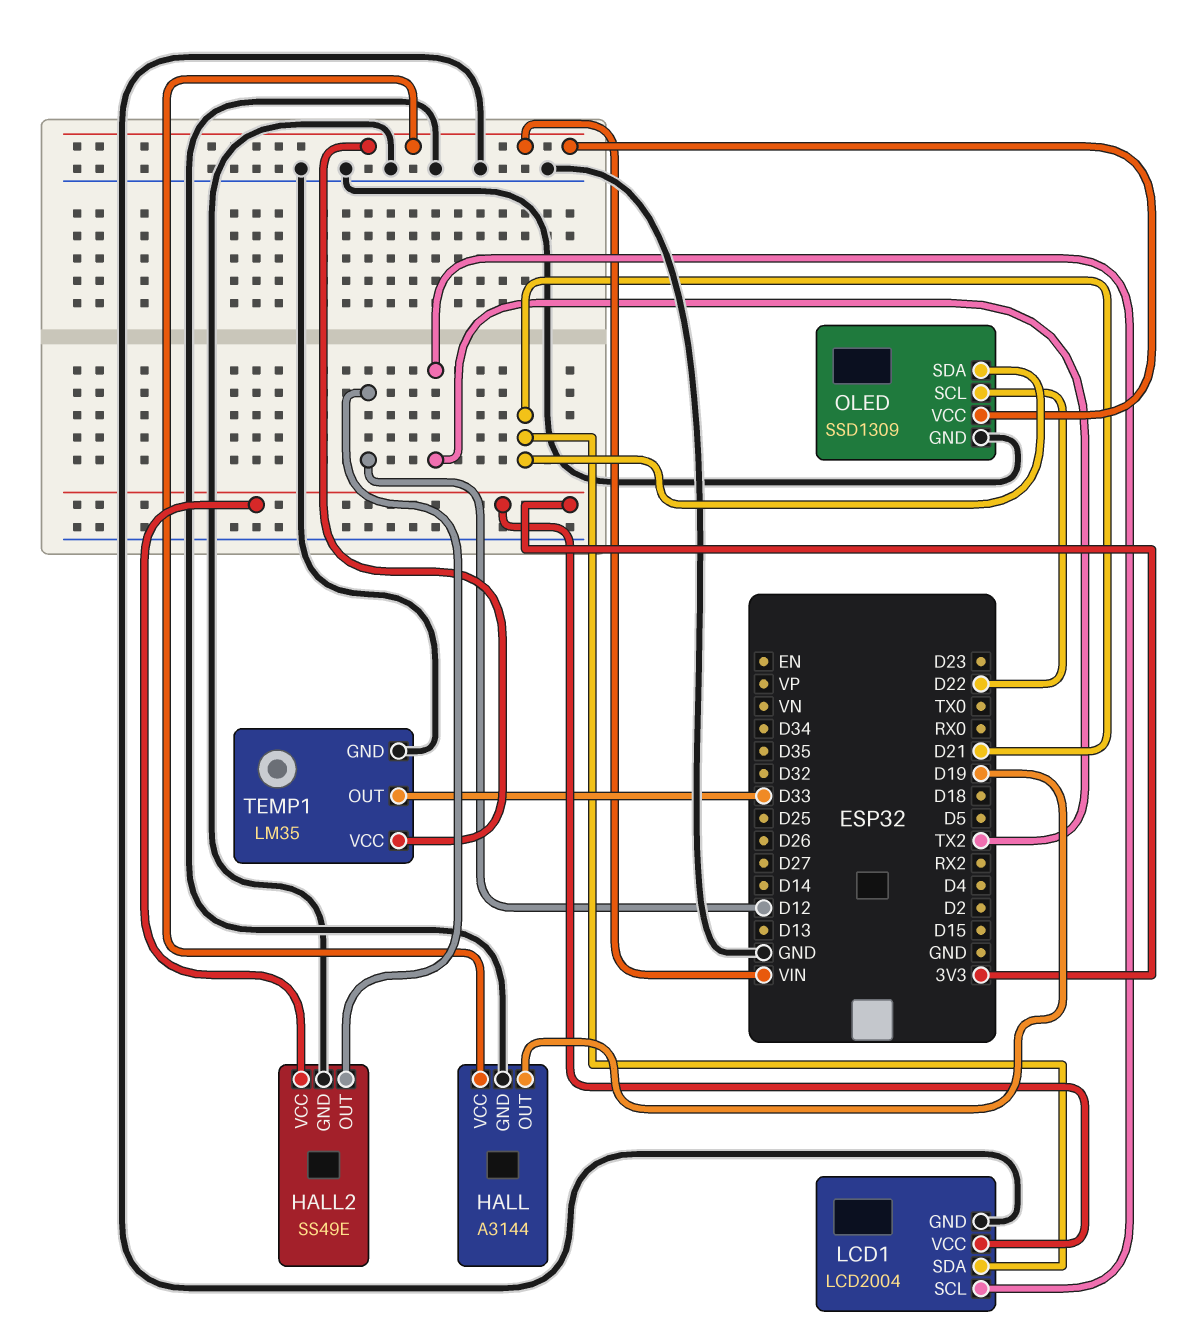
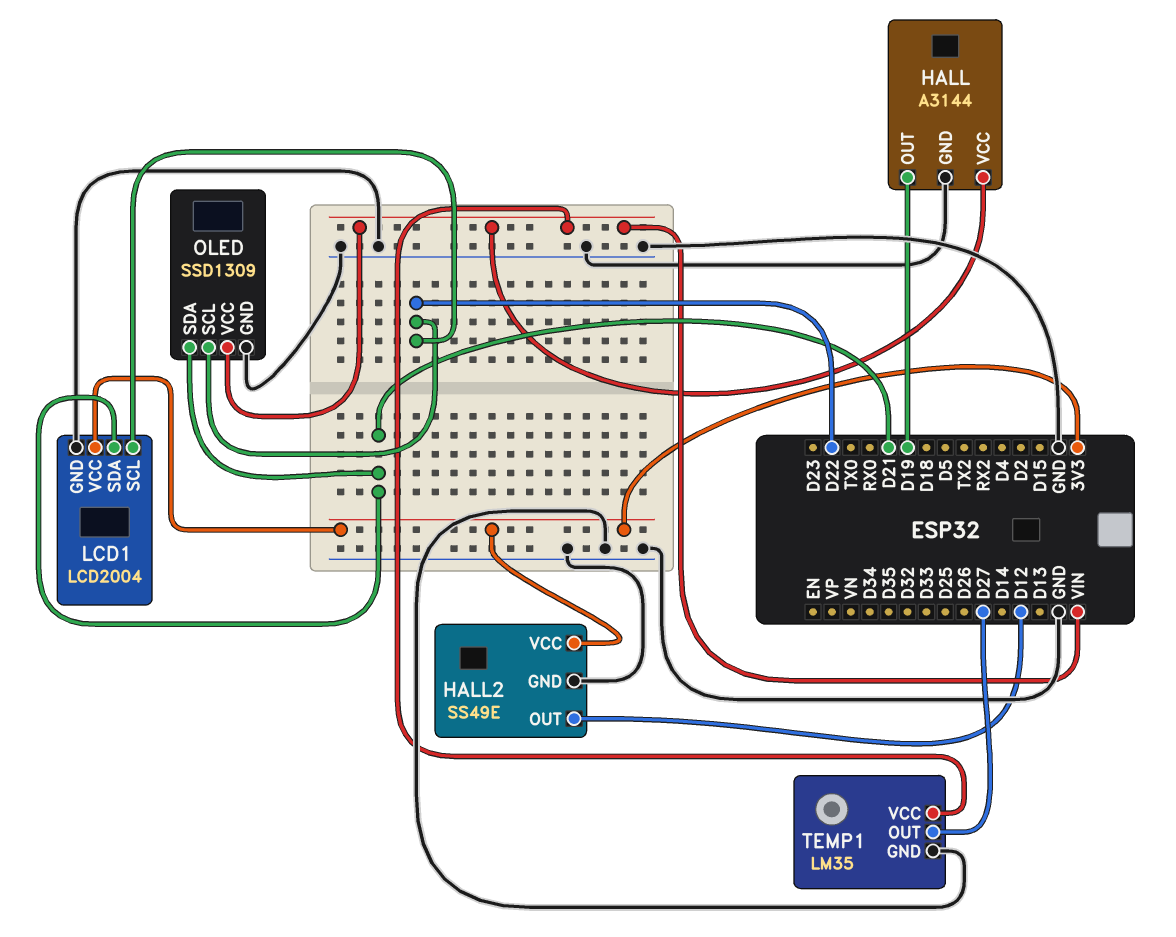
LCD1 pin SCL: TX2 -> D22
TEMP1 pin OUT: D33 -> D27

